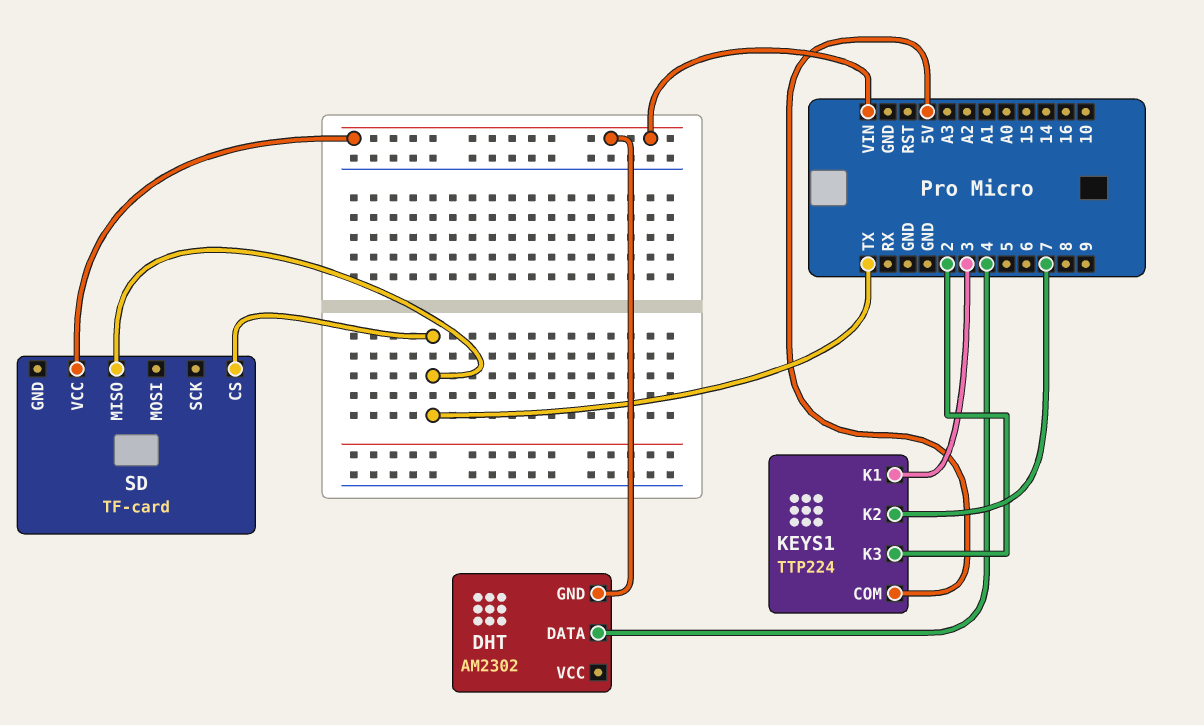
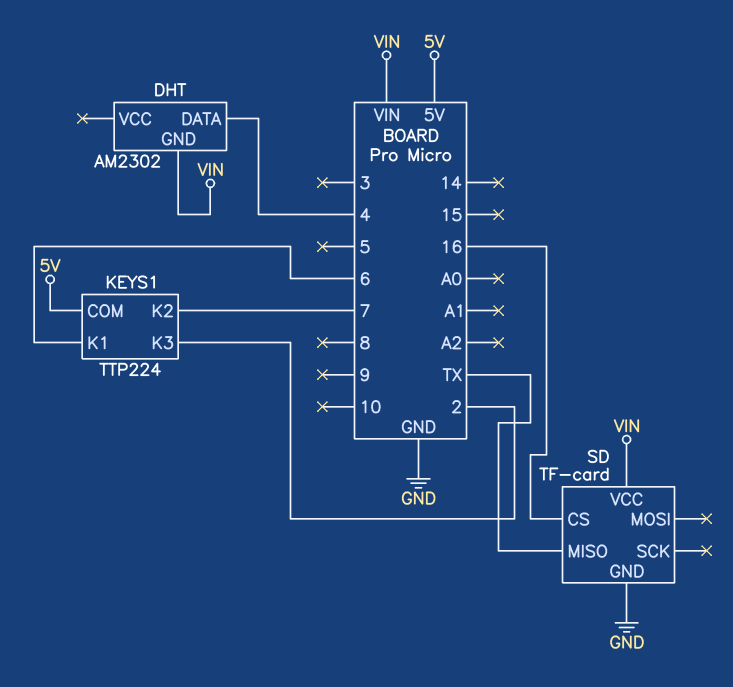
KEYS1 pin K1: 3 -> 6
SD pin CS: TX -> 16
SD pin GND: none -> GND

